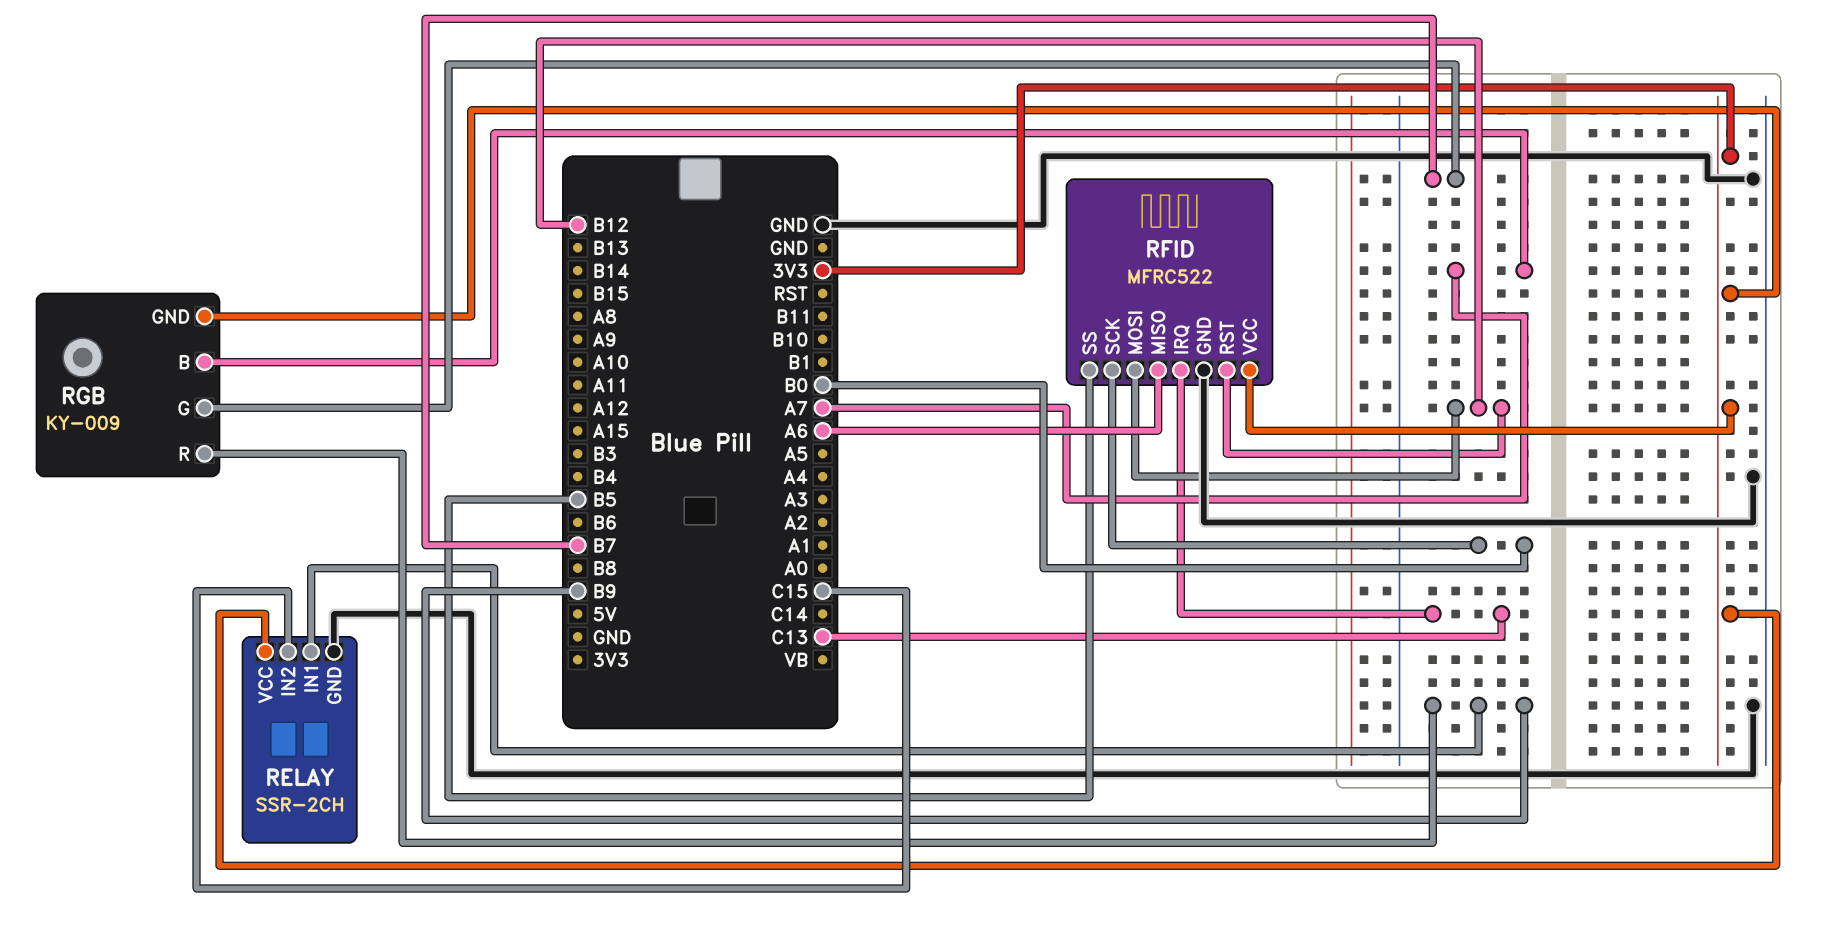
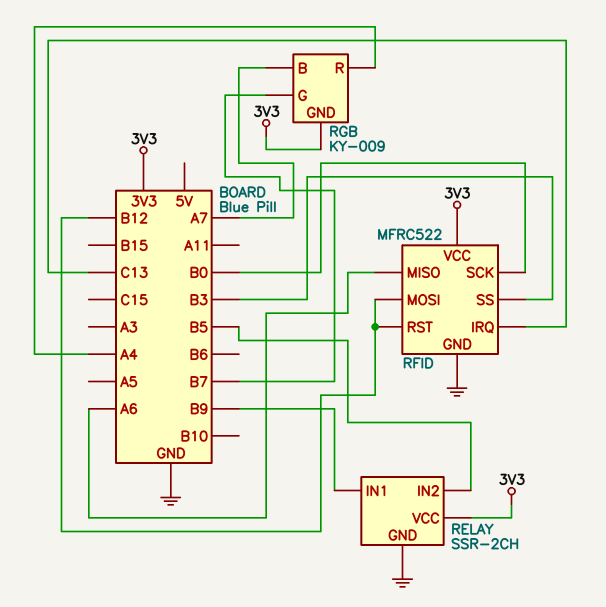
RELAY pin IN2: C15 -> B5
RFID pin SS: B5 -> B3
RGB pin R: B9 -> A4

